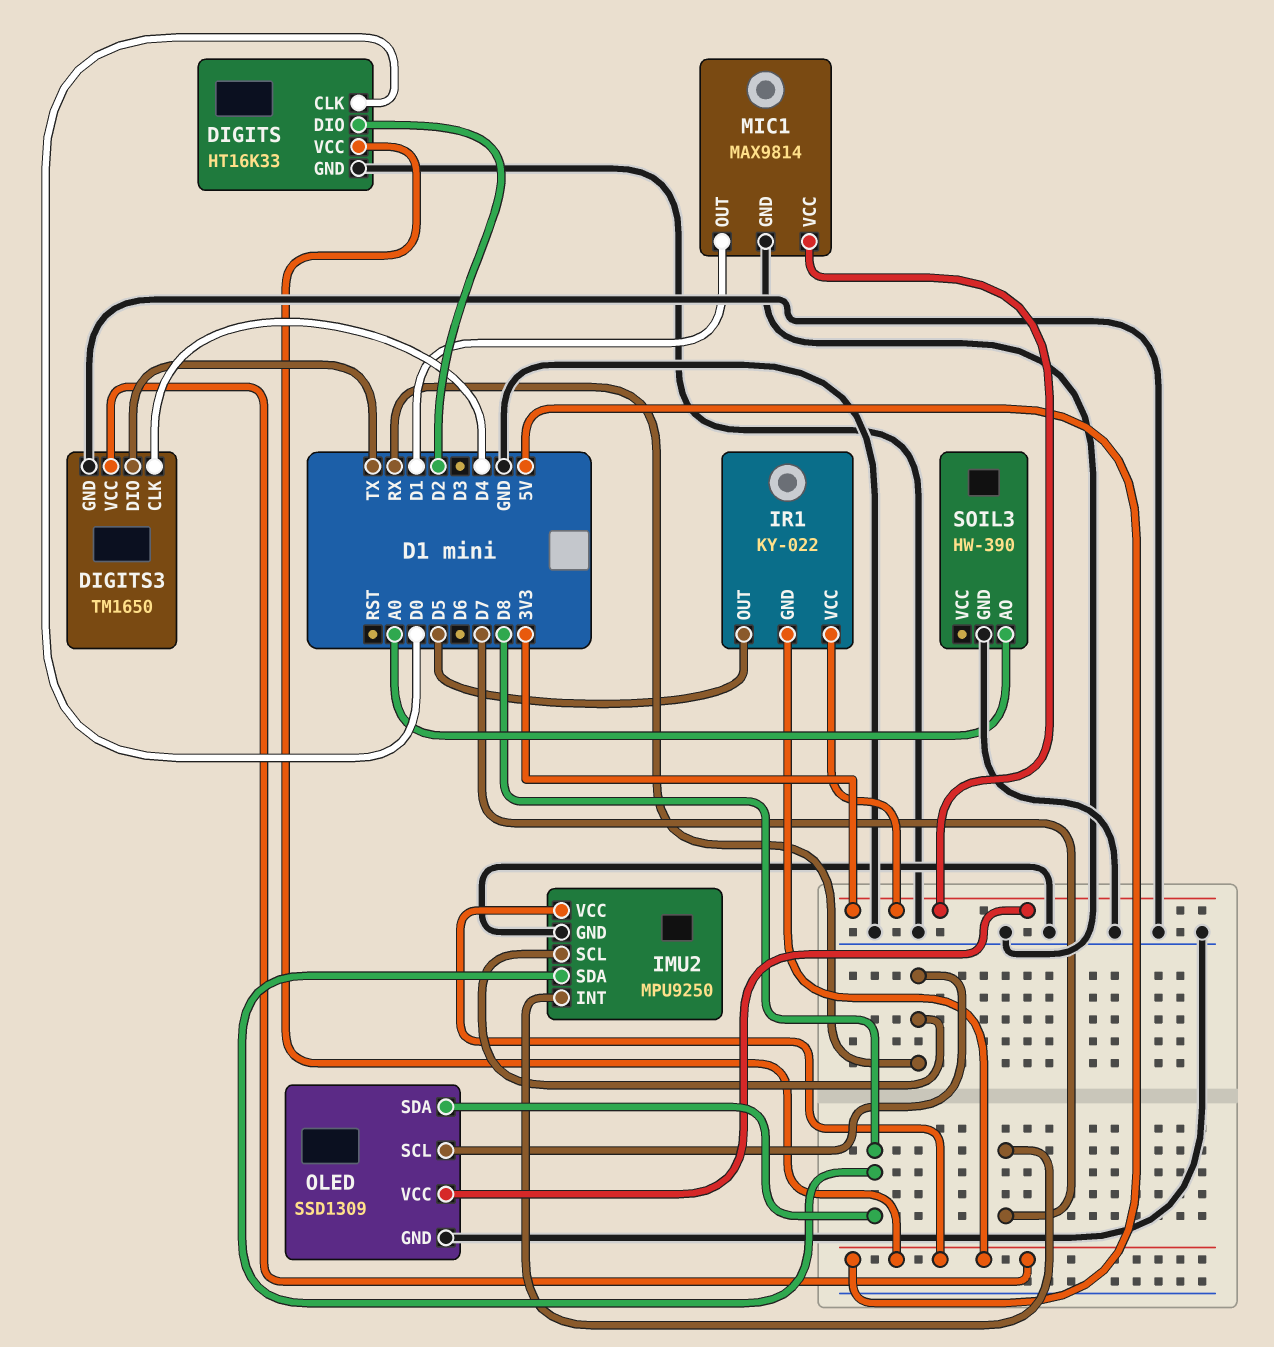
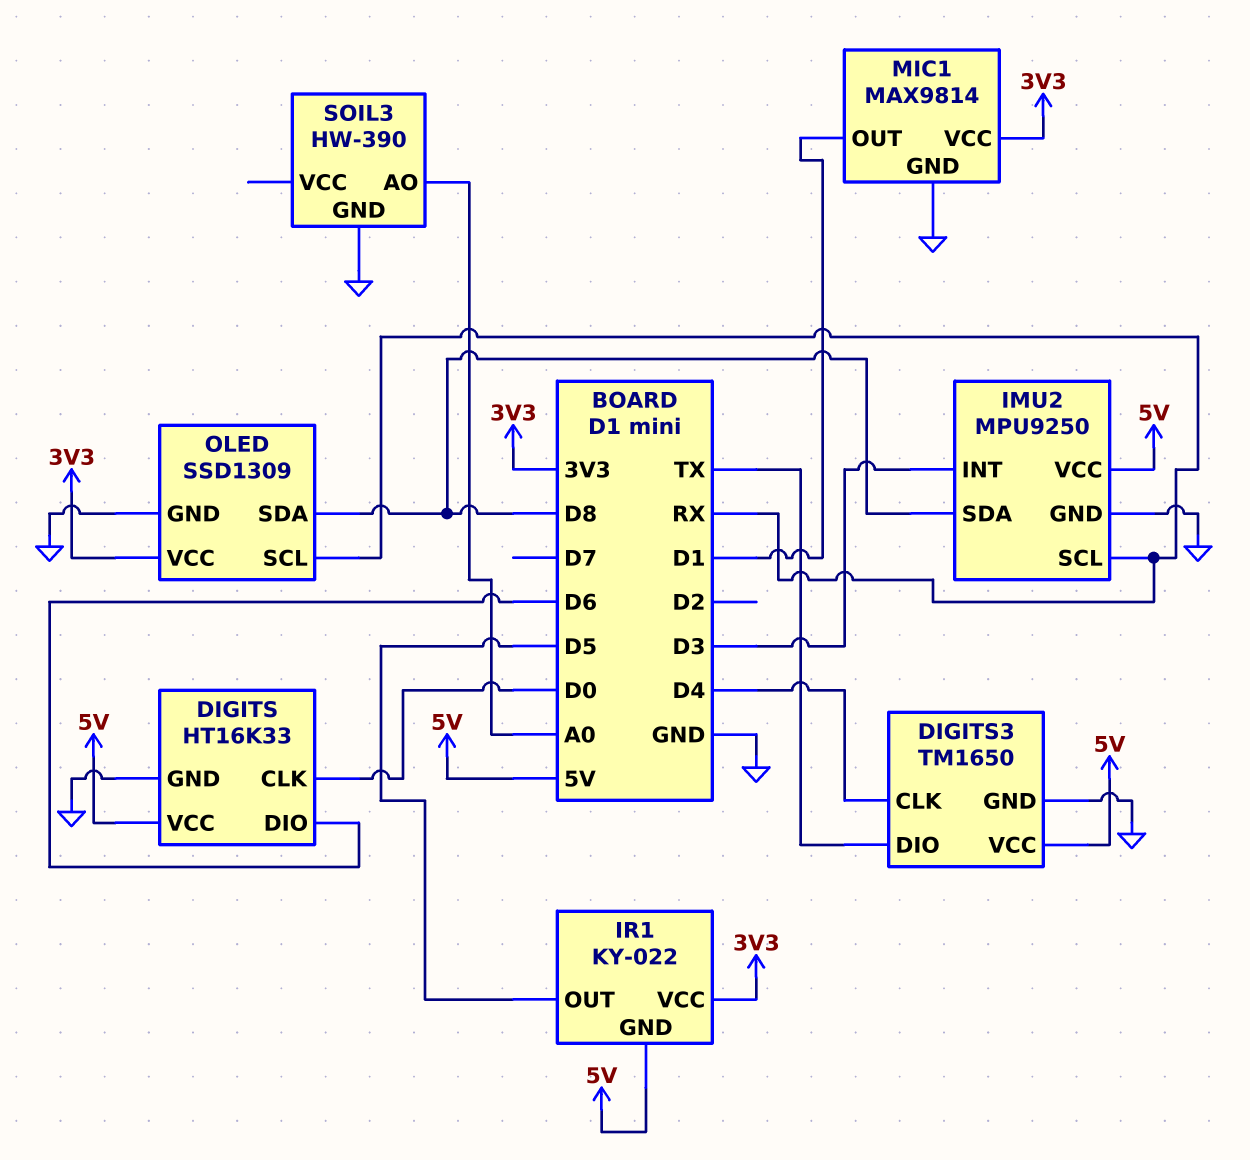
DIGITS pin DIO: D2 -> D6
IMU2 pin INT: D7 -> D3

